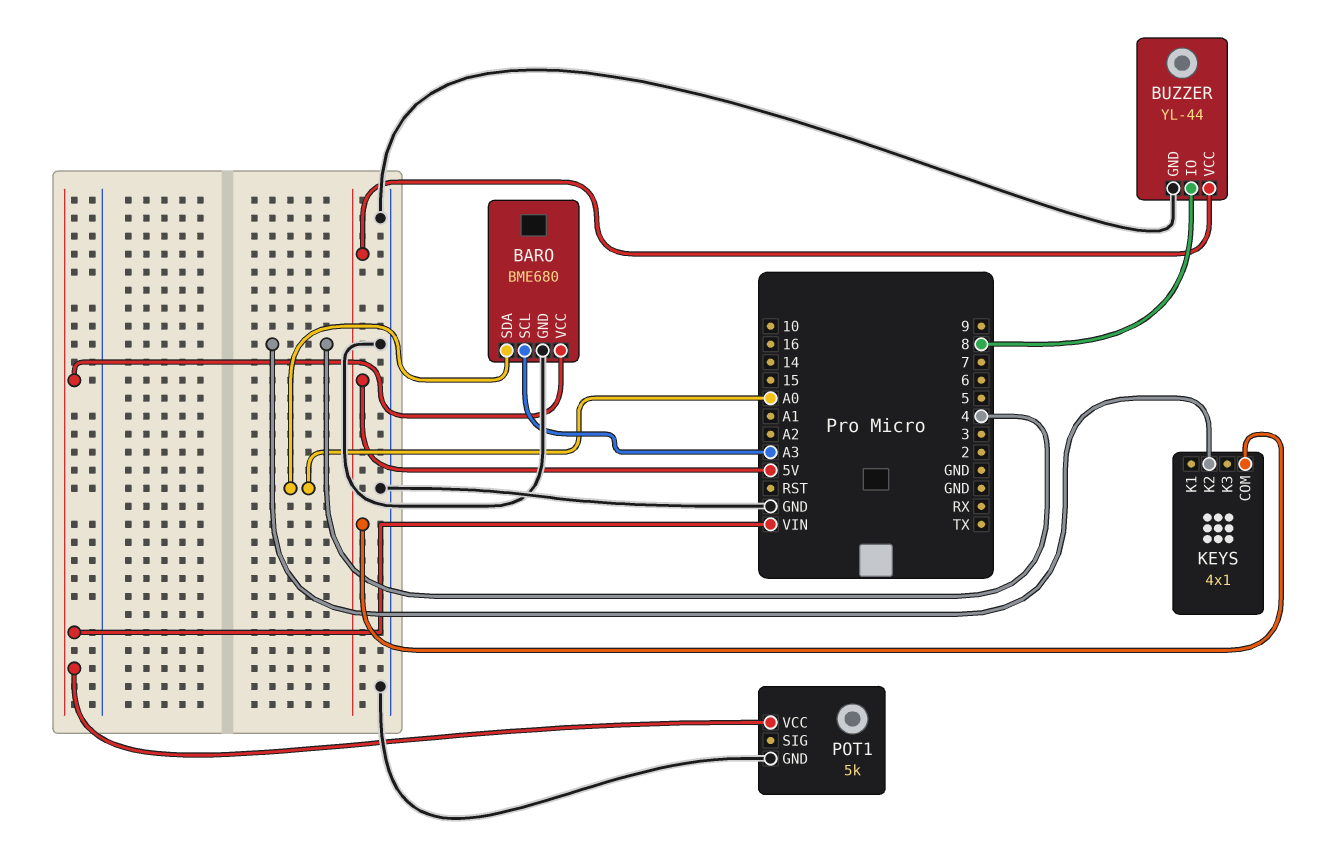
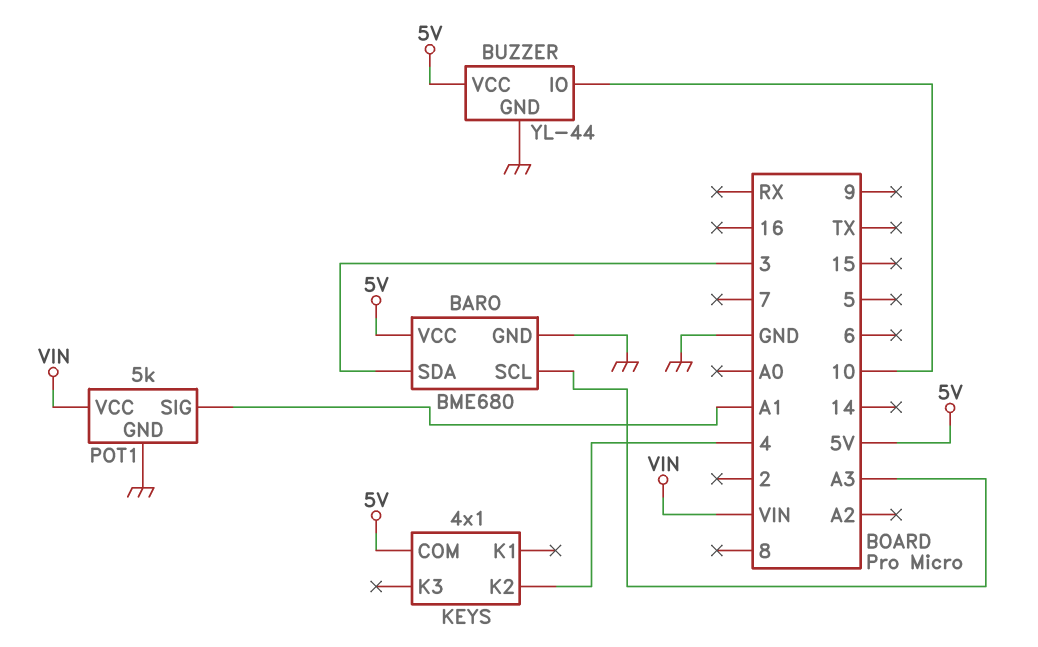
BARO pin SDA: A0 -> 3
BARO pin VCC: VIN -> 5V
BUZZER pin IO: 8 -> 10
POT1 pin SIG: none -> A1

